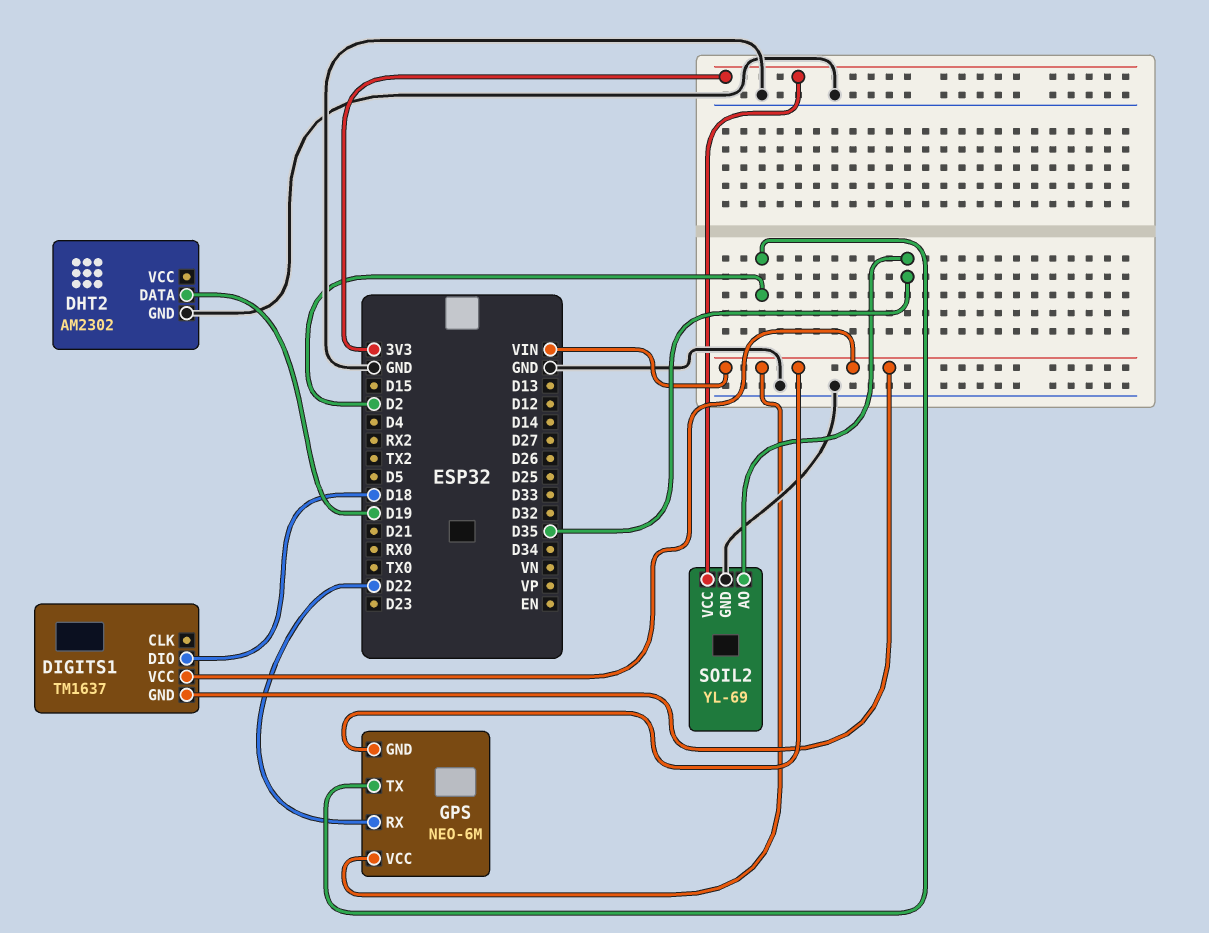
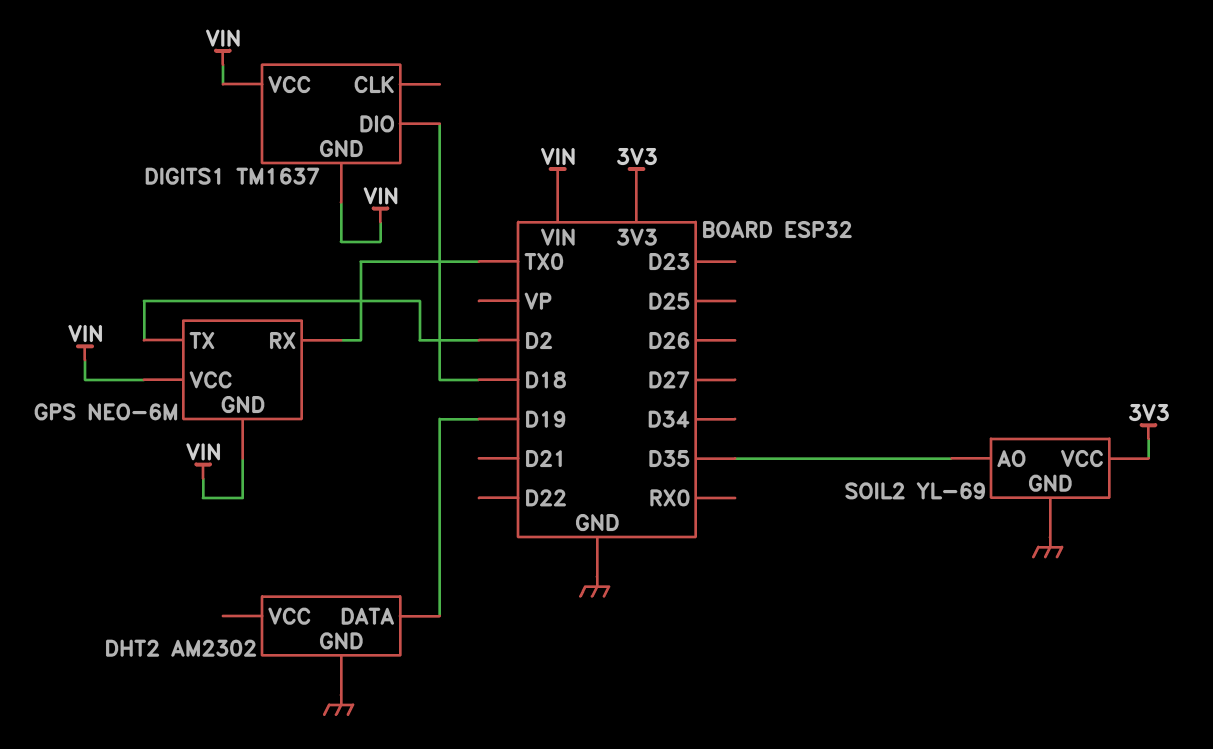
GPS pin RX: D22 -> TX0

